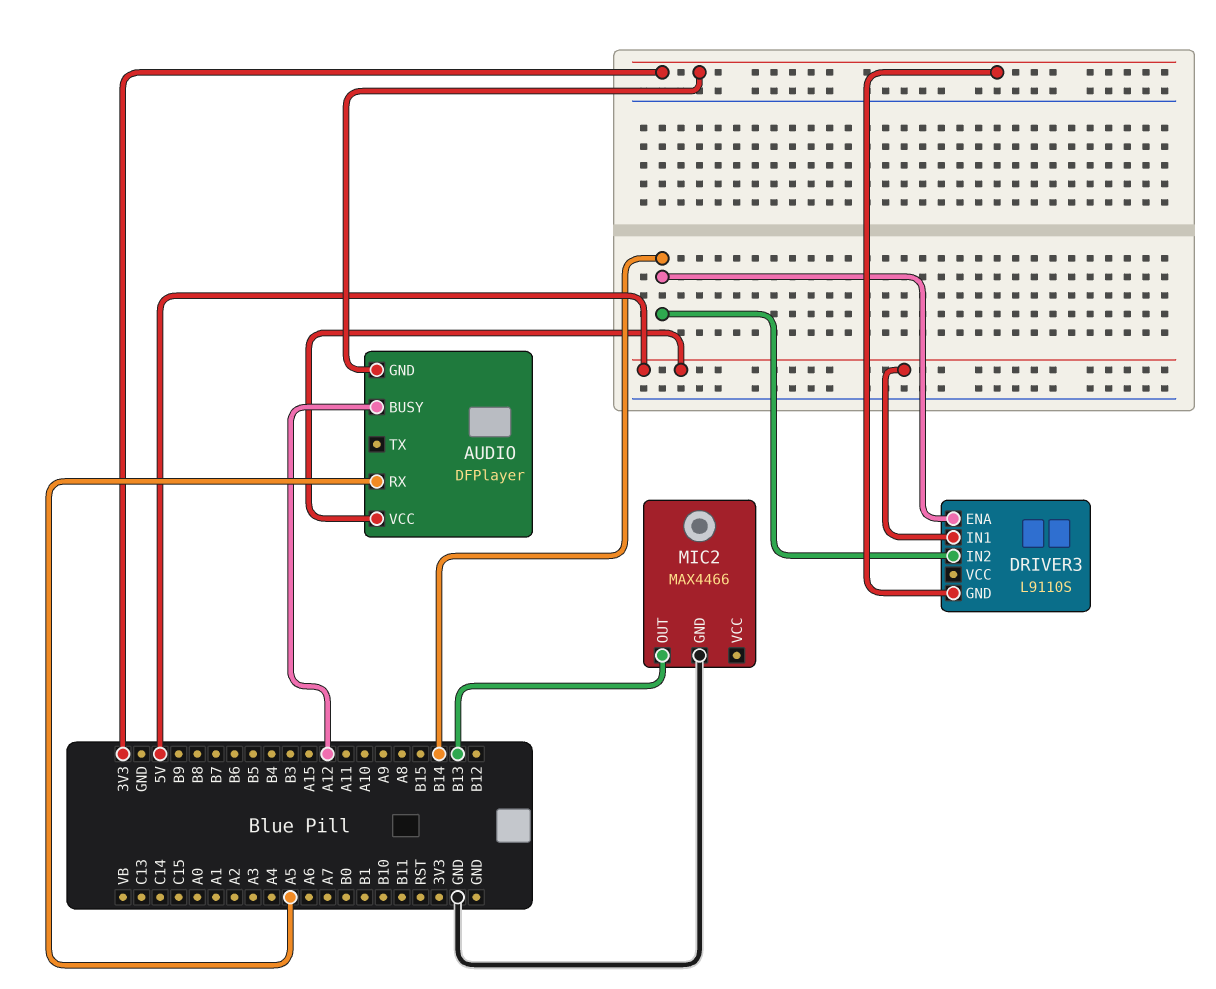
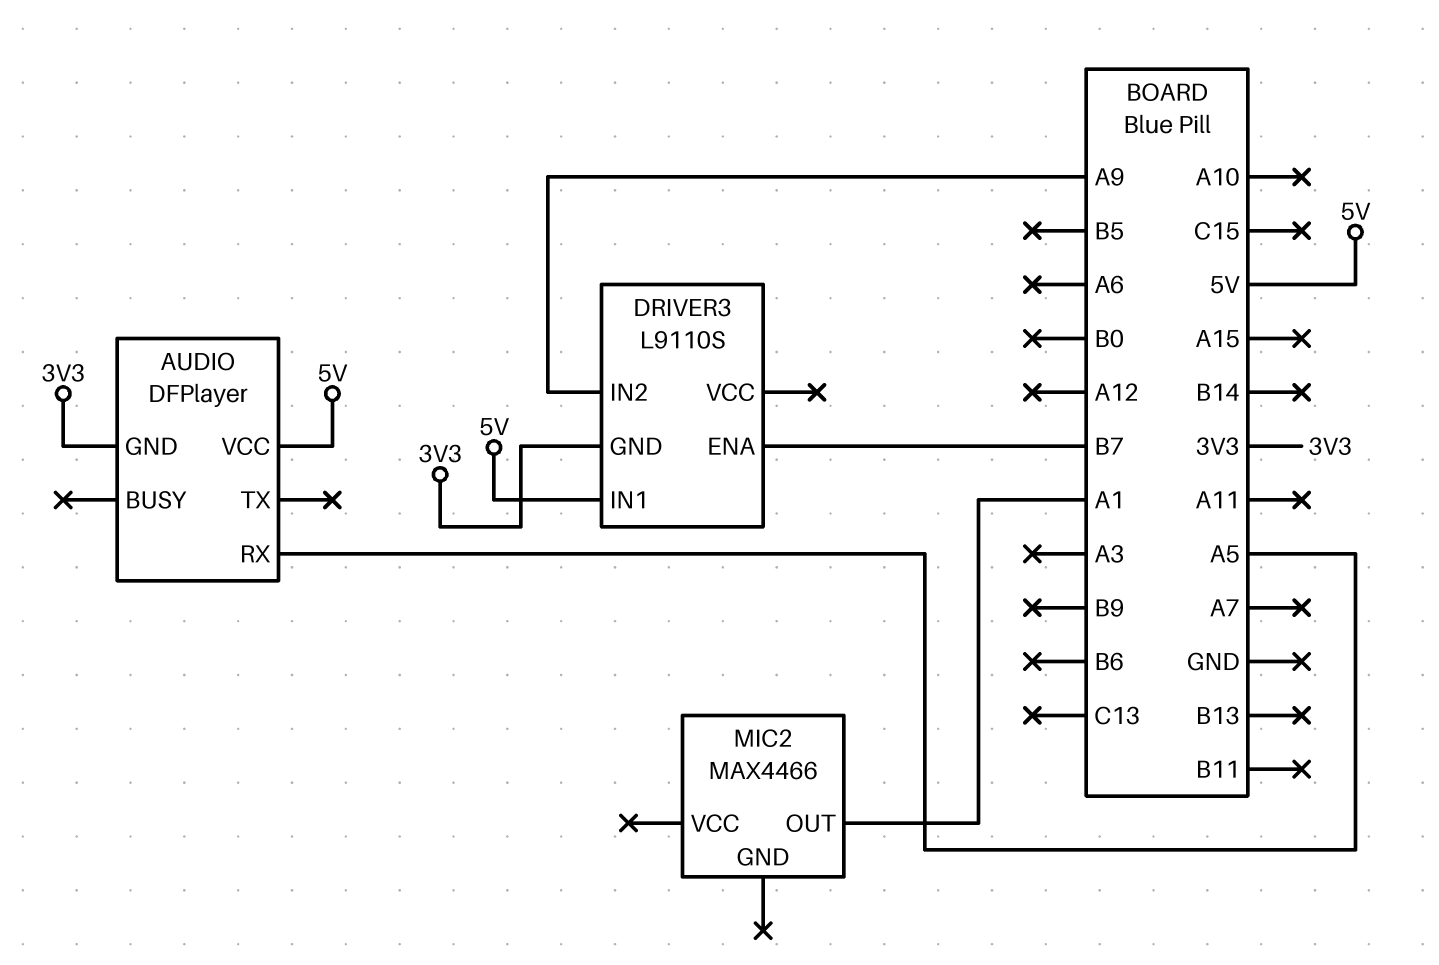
AUDIO pin BUSY: A12 -> none
DRIVER3 pin ENA: B14 -> B7
DRIVER3 pin IN2: B14 -> A9
MIC2 pin GND: GND -> none
MIC2 pin OUT: B13 -> A1

